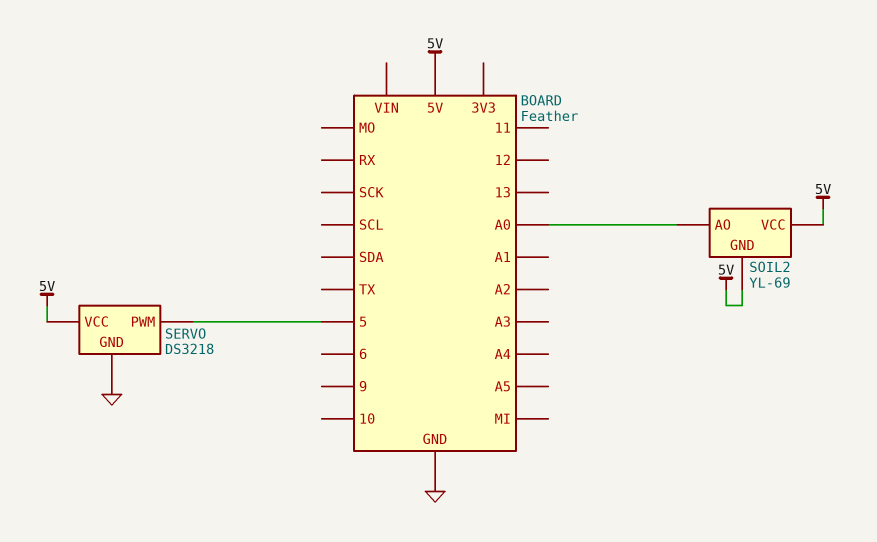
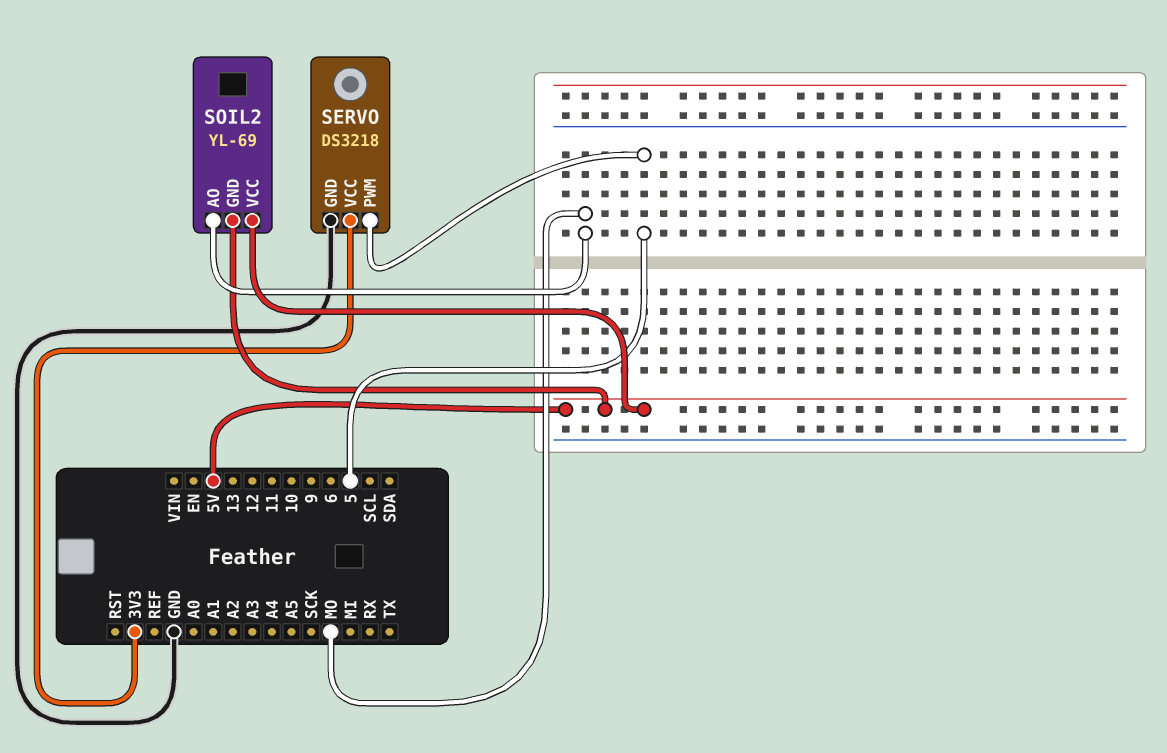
SERVO pin VCC: 5V -> 3V3
SOIL2 pin AO: A0 -> MO

